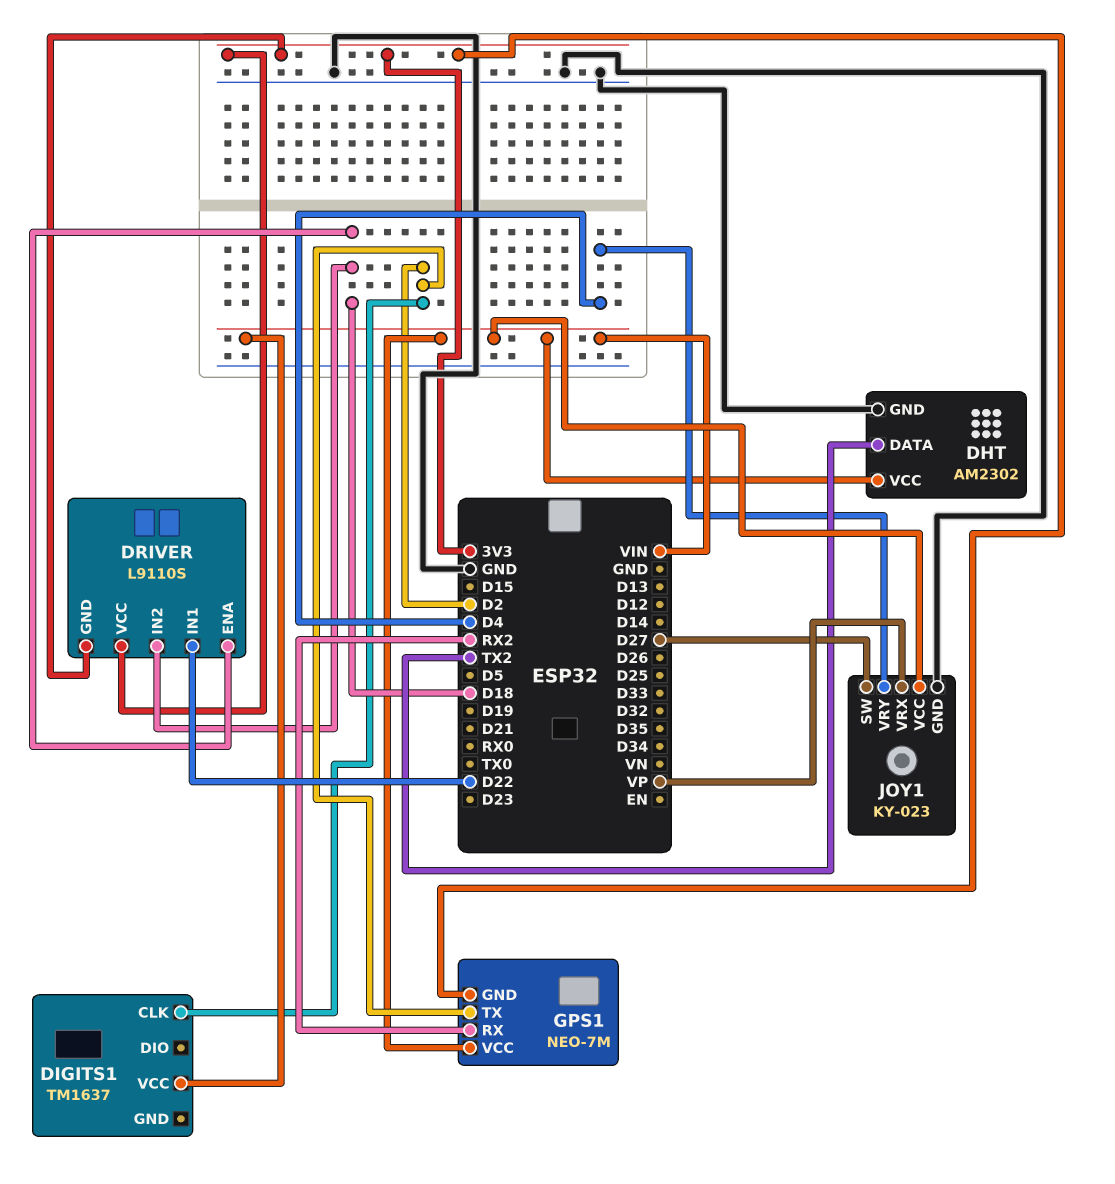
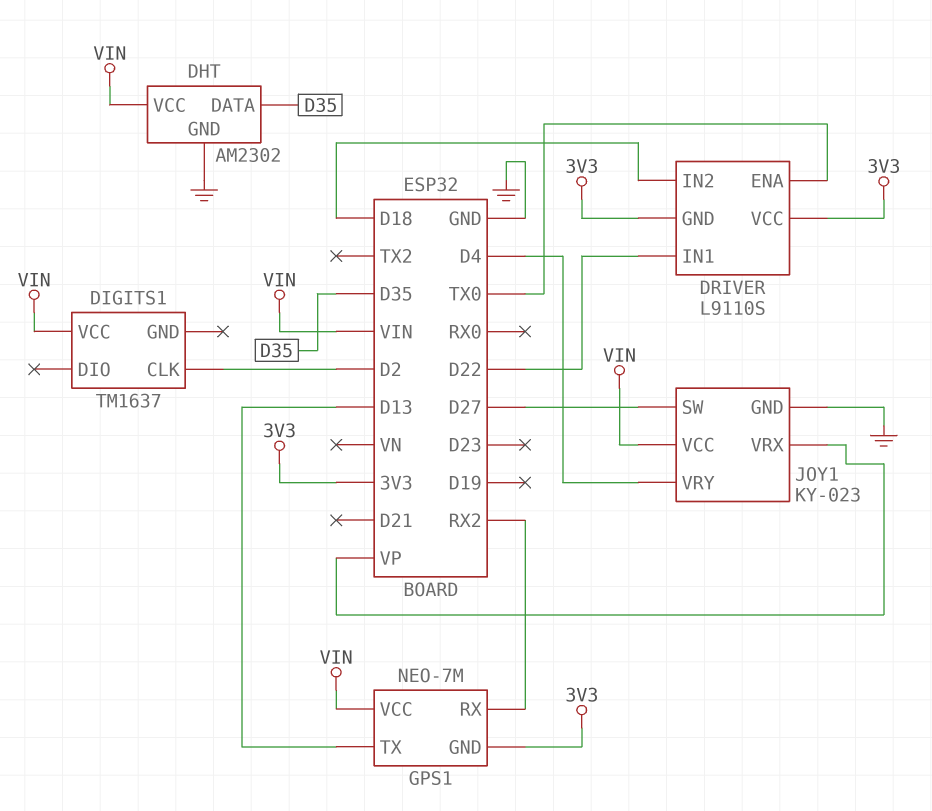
DHT pin DATA: TX2 -> D35
DRIVER pin ENA: D18 -> TX0
GPS1 pin TX: D2 -> D13

